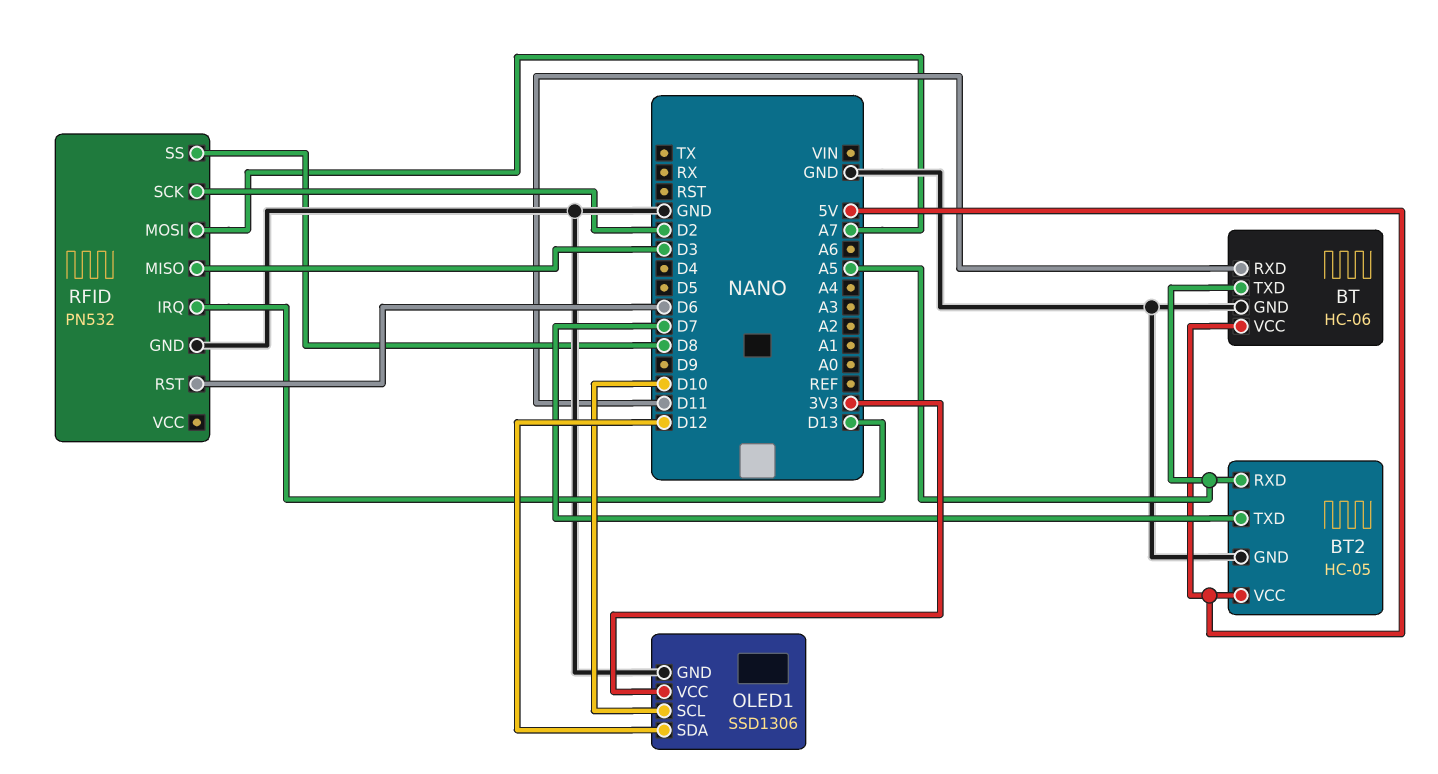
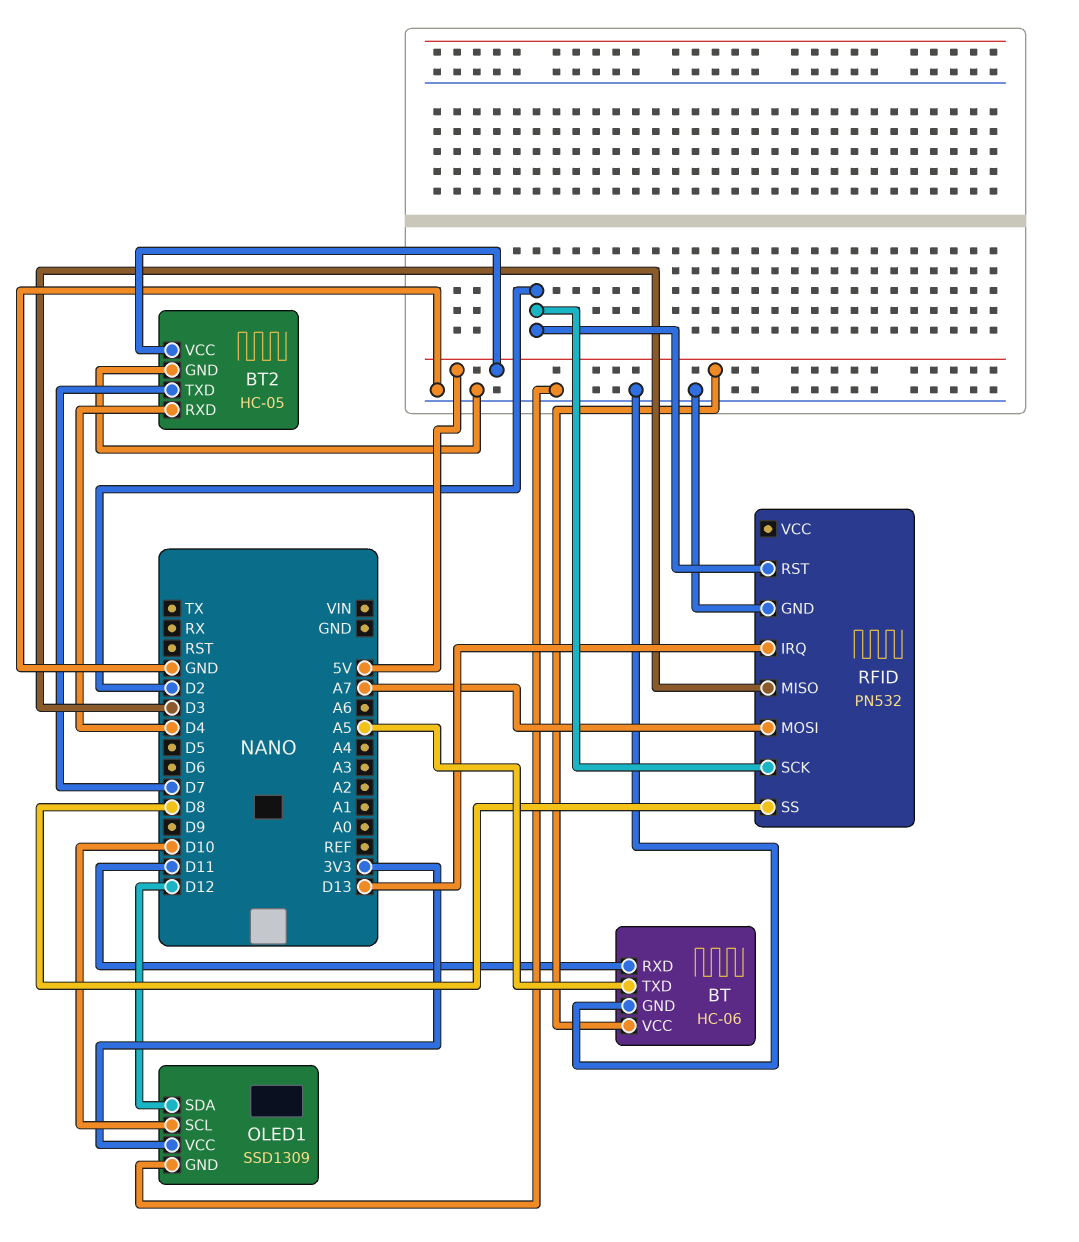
BT2 pin RXD: A5 -> D4
OLED1: SSD1306 -> SSD1309
RFID pin RST: D6 -> D2

